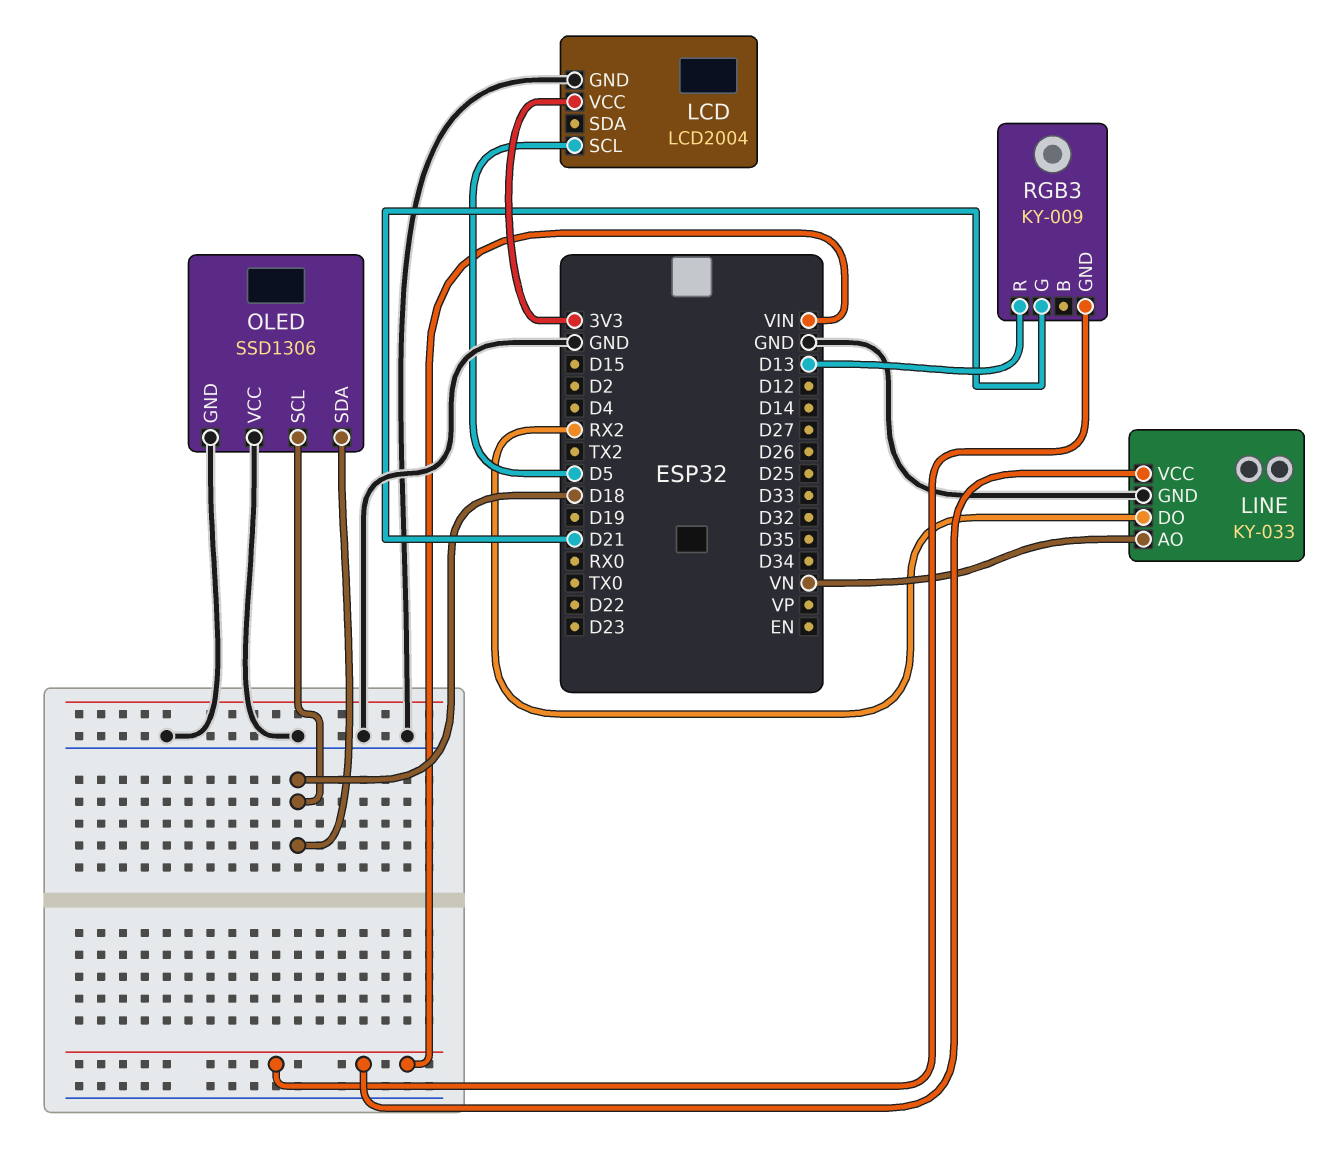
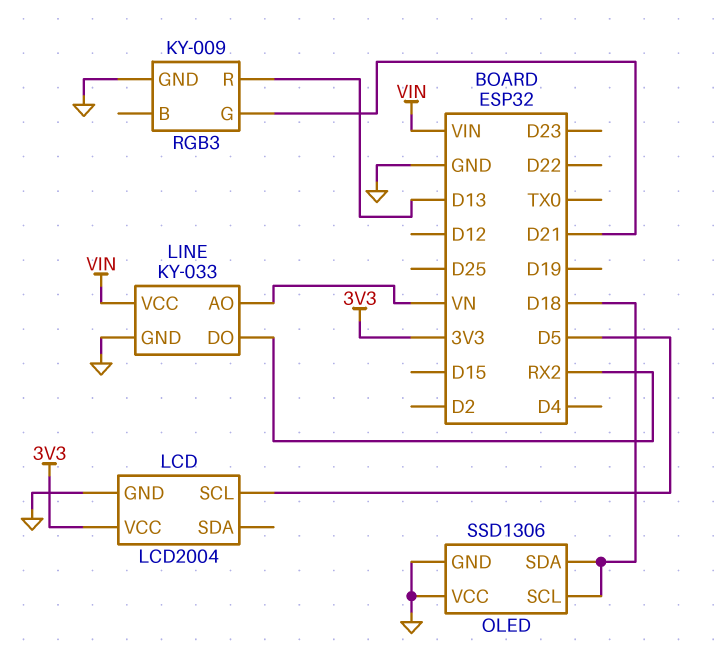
RGB3 pin GND: VIN -> GND

